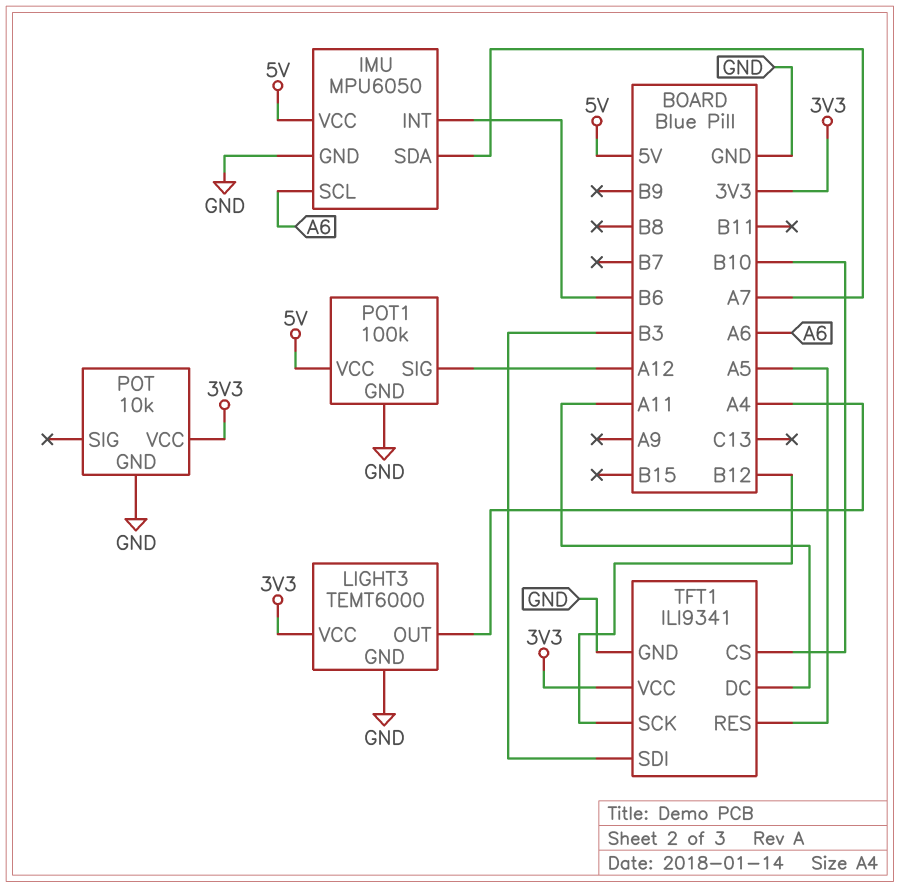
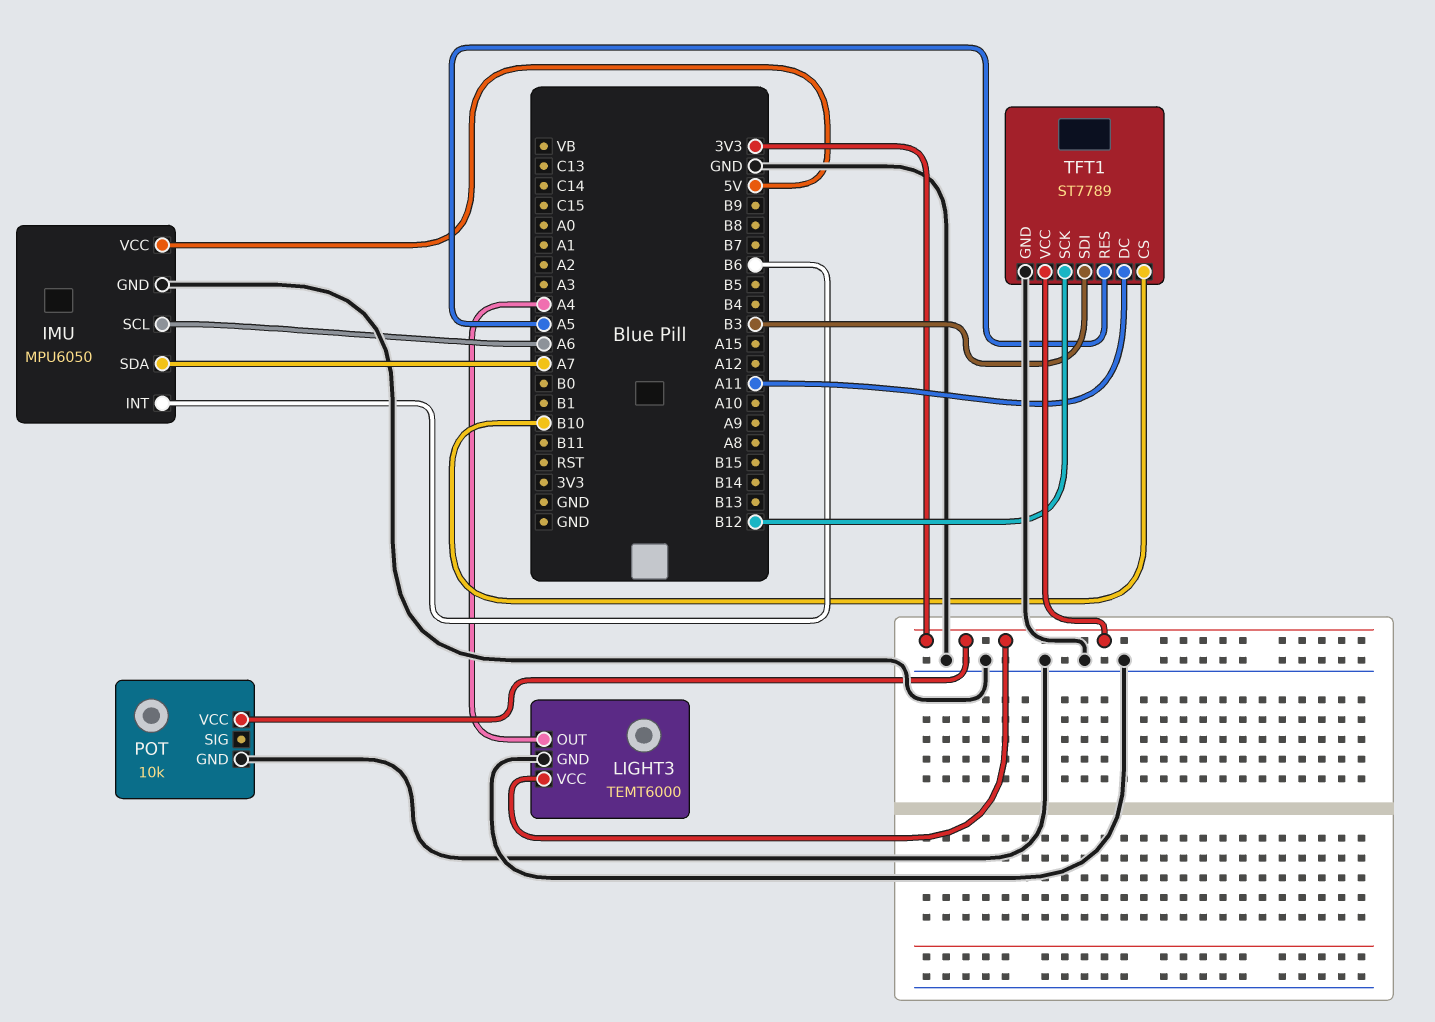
POT1: 100k -> none
POT1 pin GND: GND -> none
POT1 pin SIG: A12 -> none
POT1 pin VCC: 5V -> none
TFT1: ILI9341 -> ST7789

